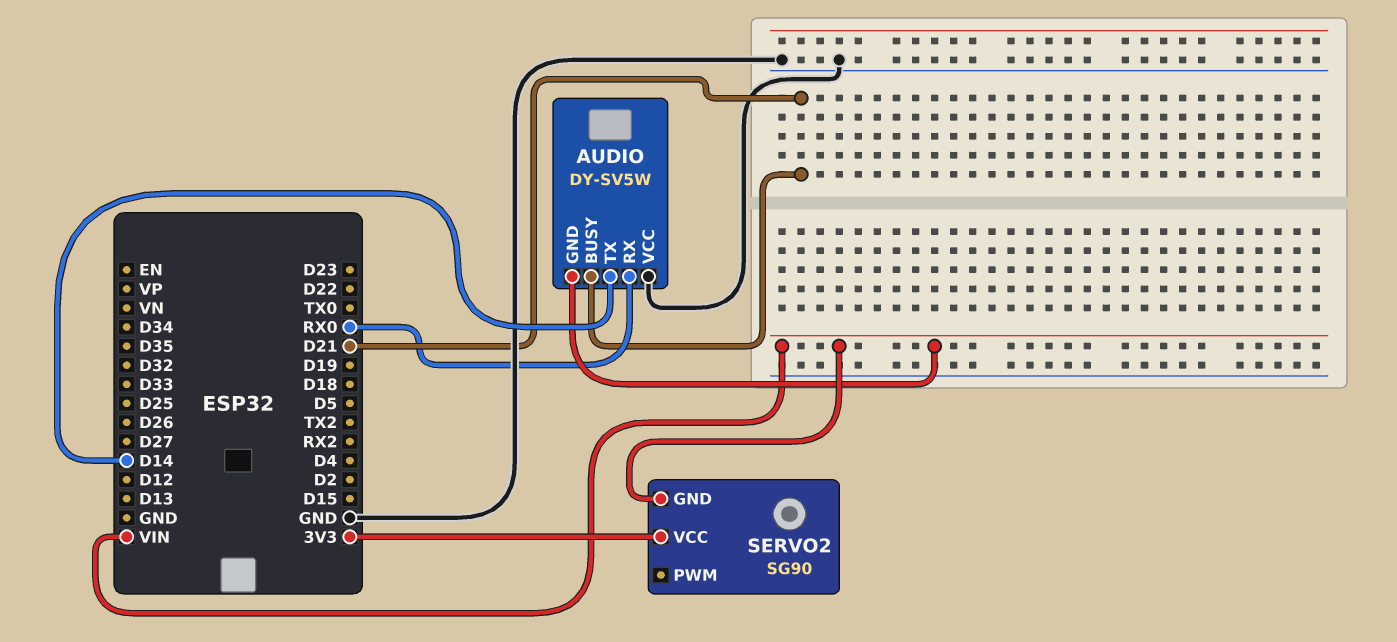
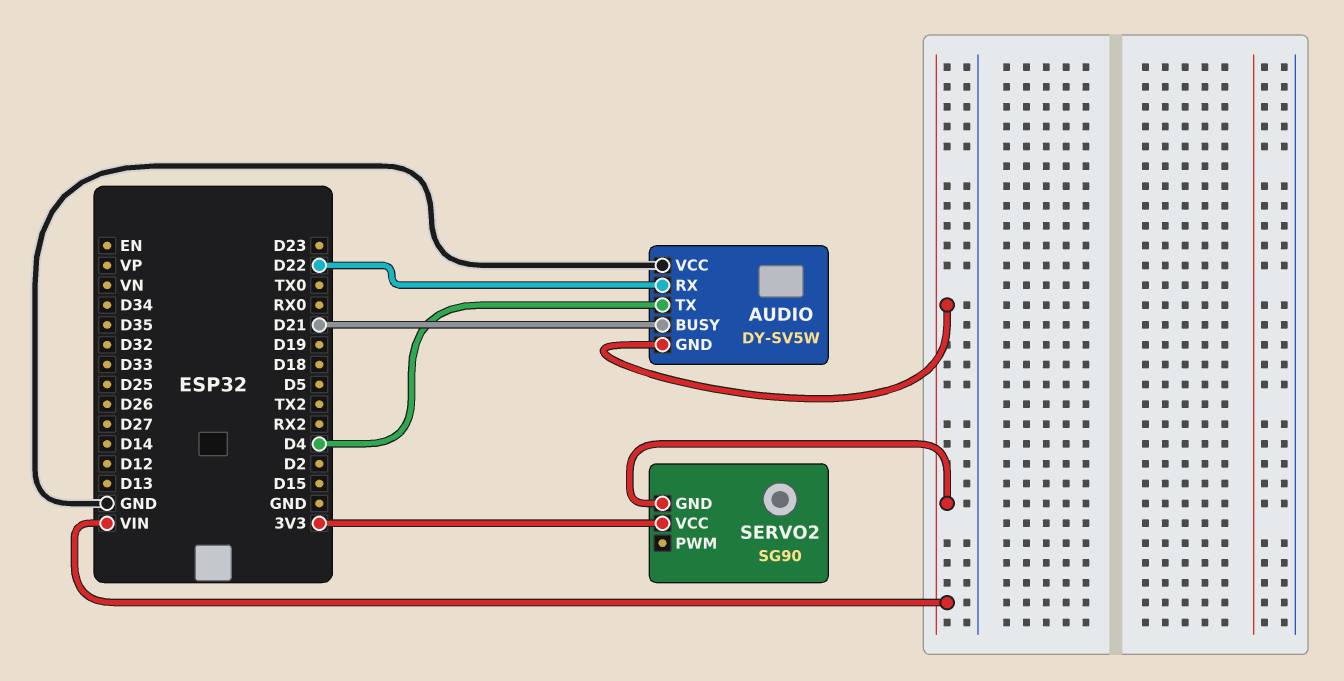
AUDIO pin RX: RX0 -> D22
AUDIO pin TX: D14 -> D4

